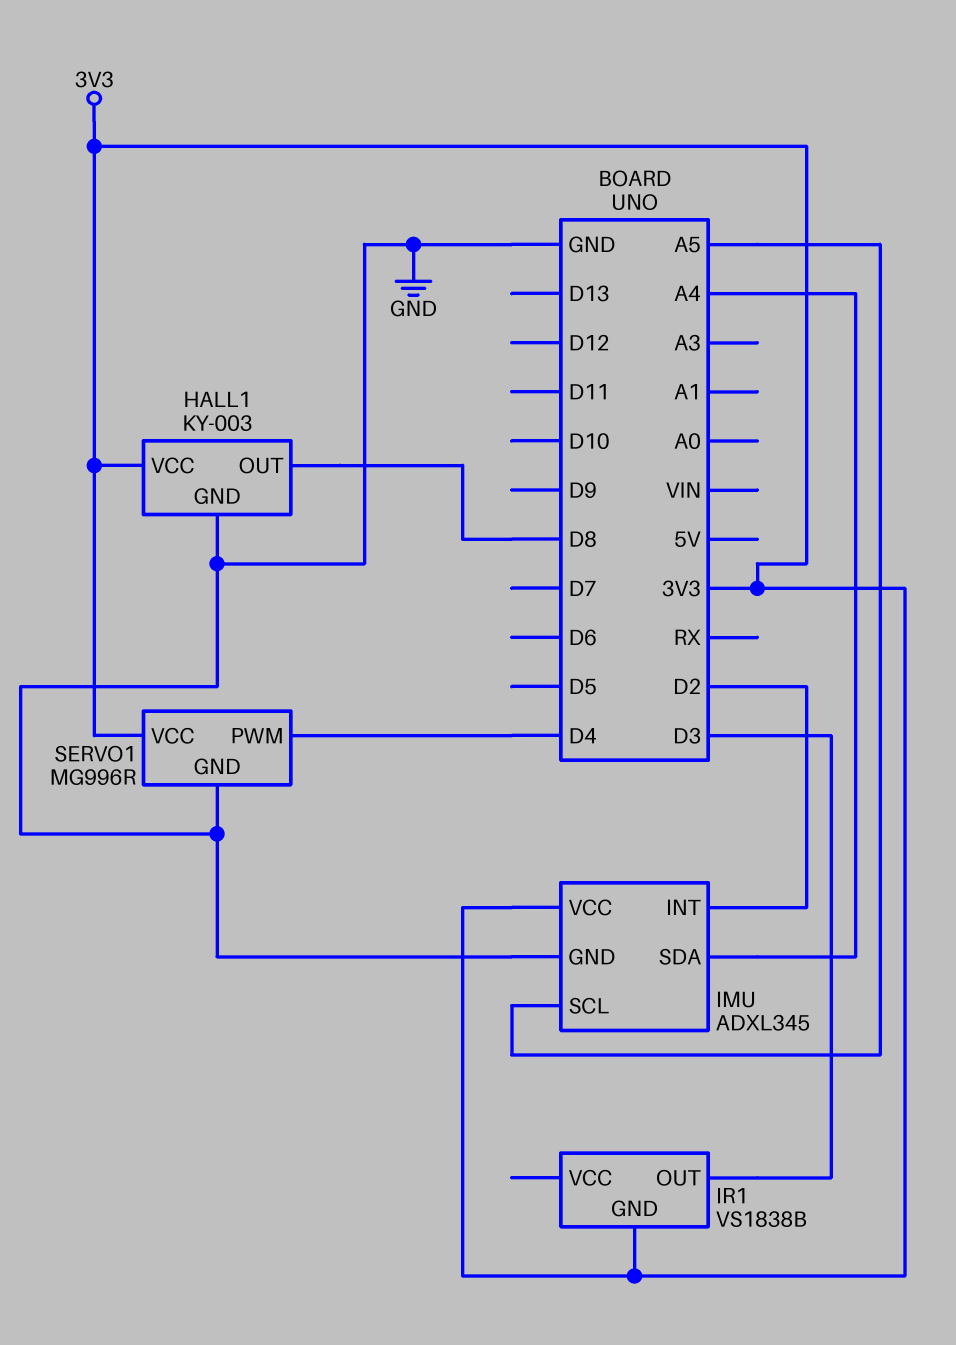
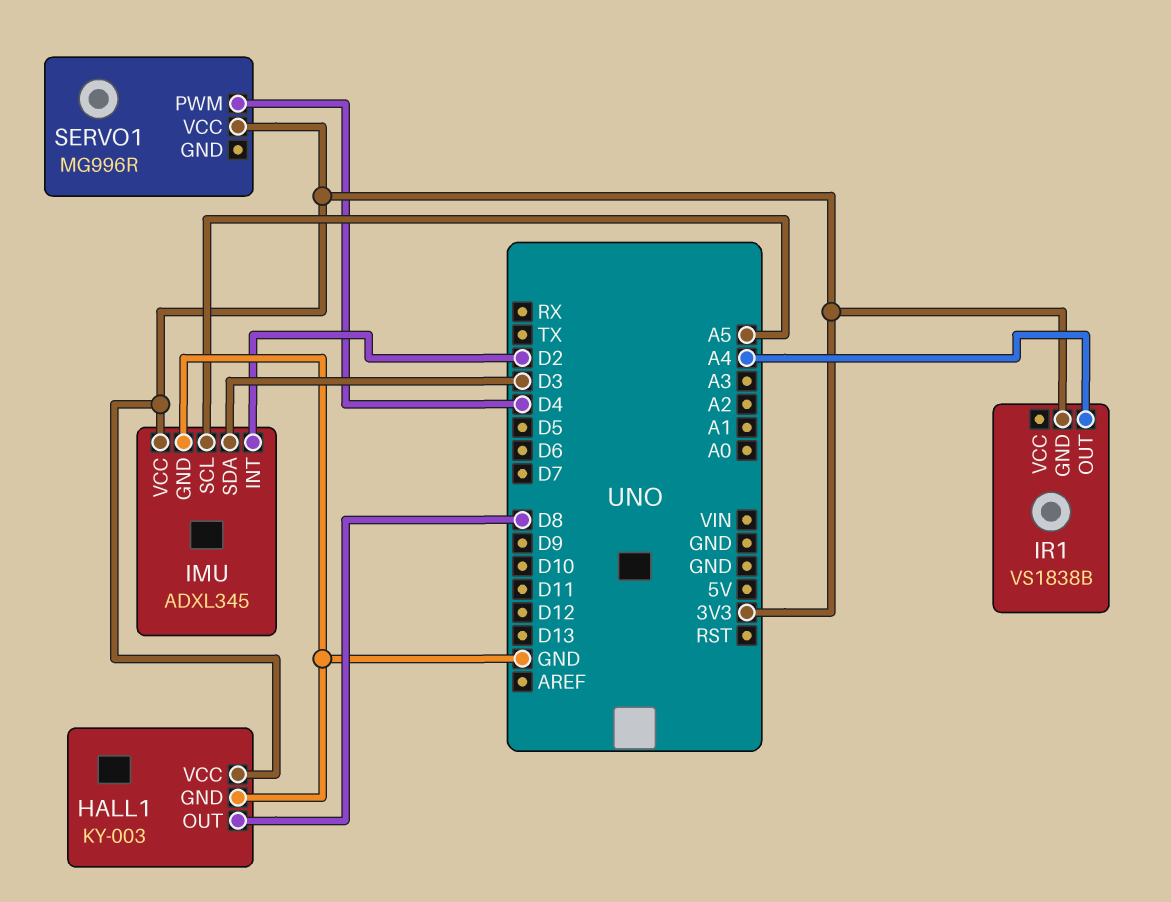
IMU pin SDA: A4 -> D3
IR1 pin OUT: D3 -> A4
SERVO1 pin GND: GND -> none

